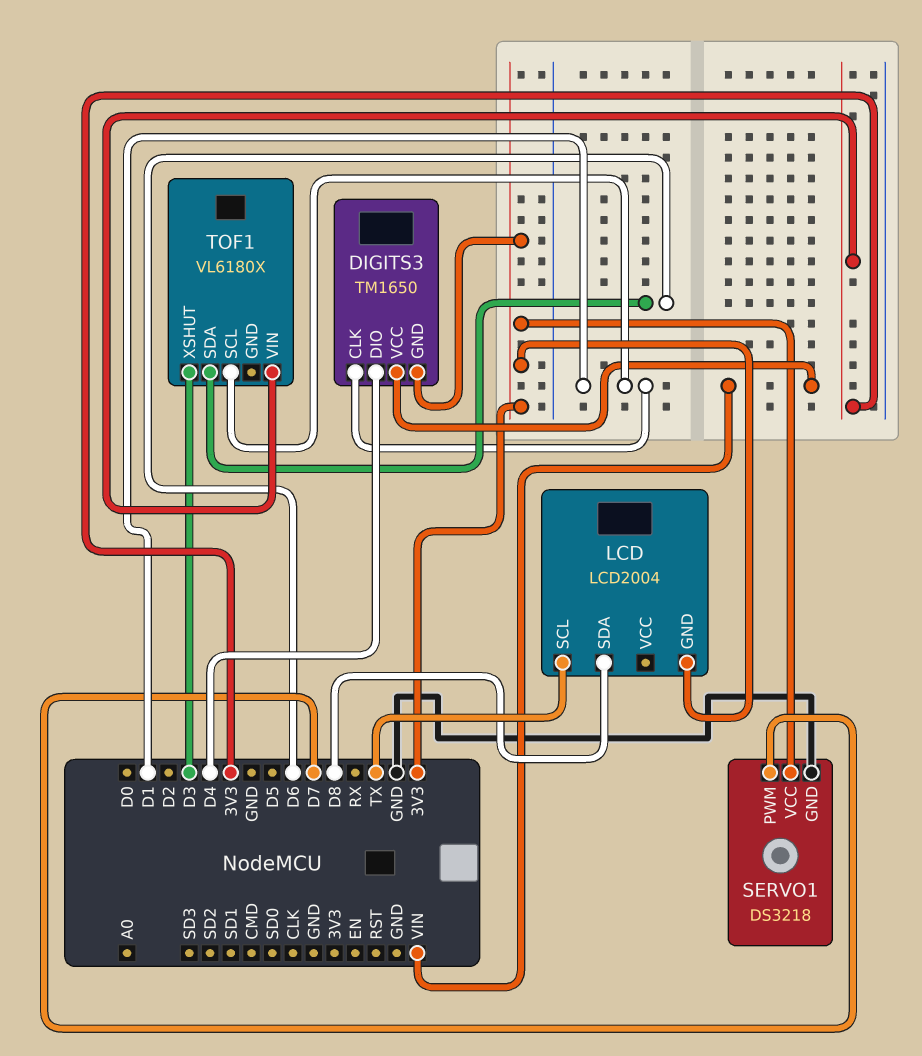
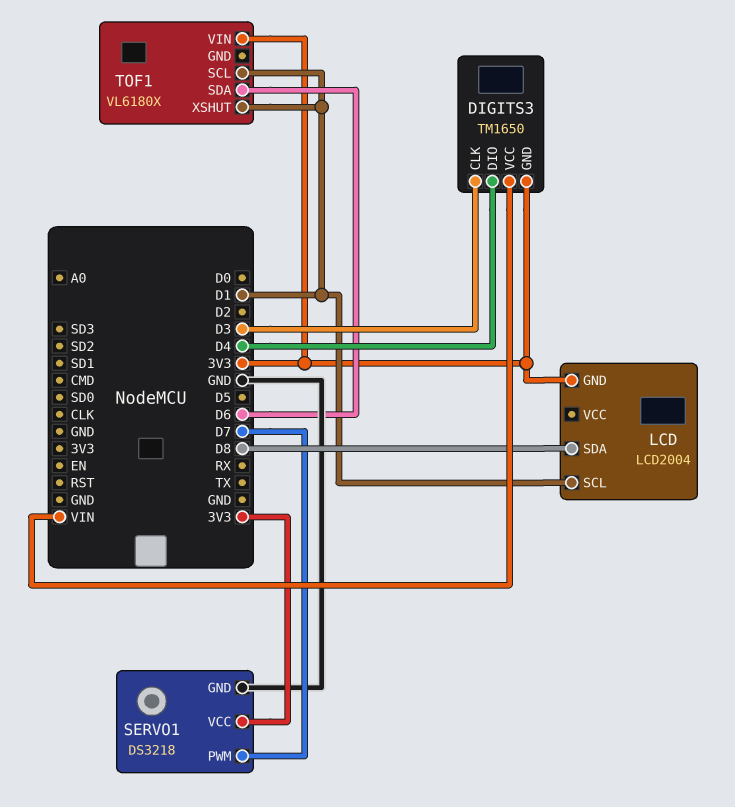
DIGITS3 pin CLK: D1 -> D3
LCD pin SCL: TX -> D1
TOF1 pin XSHUT: D3 -> D1

